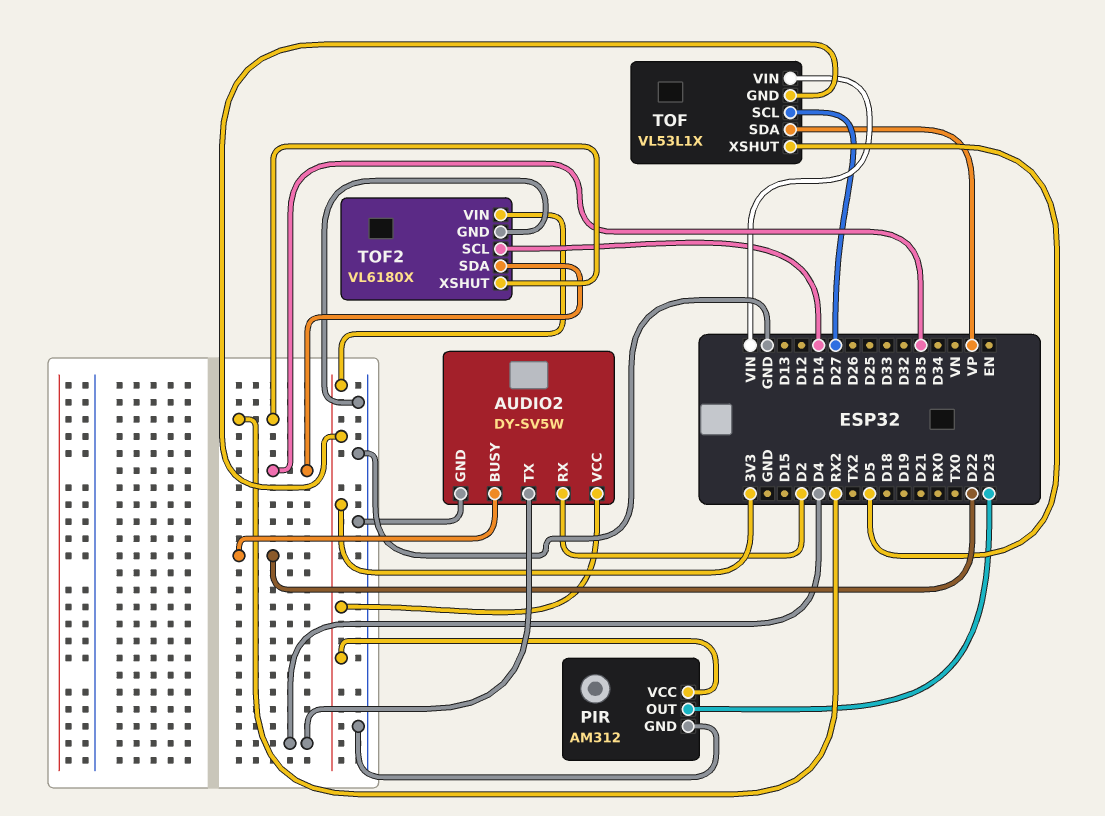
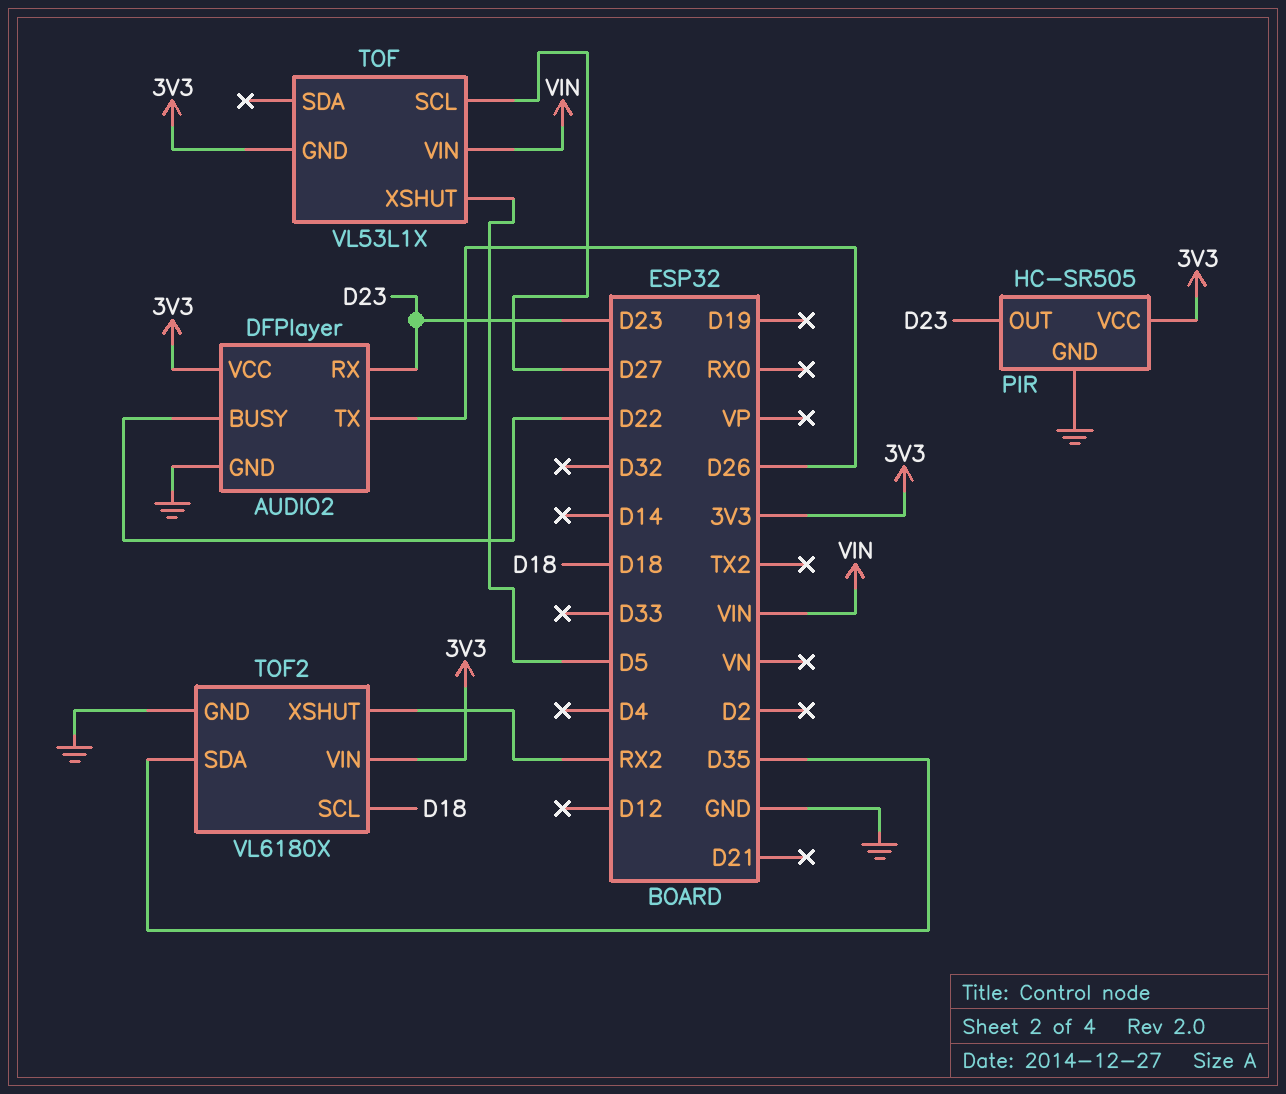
AUDIO2: DY-SV5W -> DFPlayer
AUDIO2 pin RX: D2 -> D23
AUDIO2 pin TX: D4 -> D26
PIR: AM312 -> HC-SR505
TOF pin SDA: VP -> none
TOF2 pin SCL: D14 -> D18

